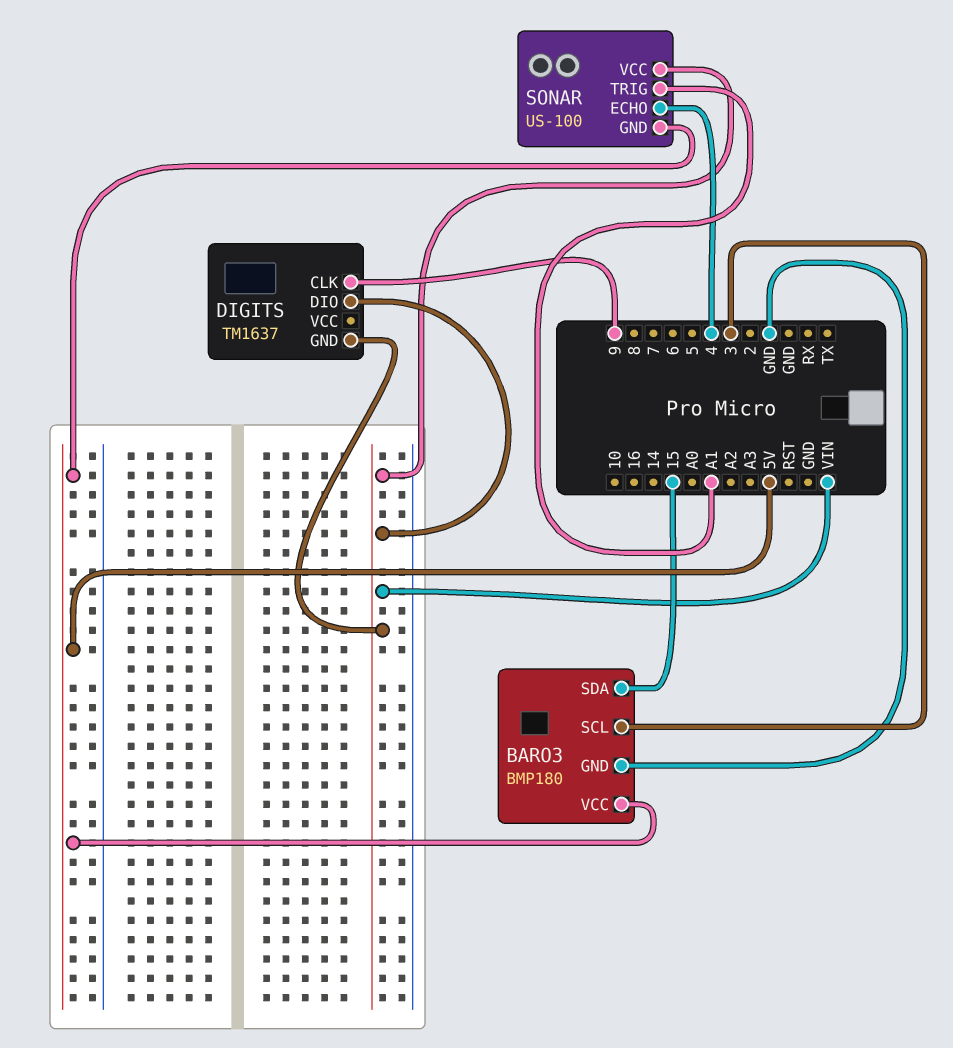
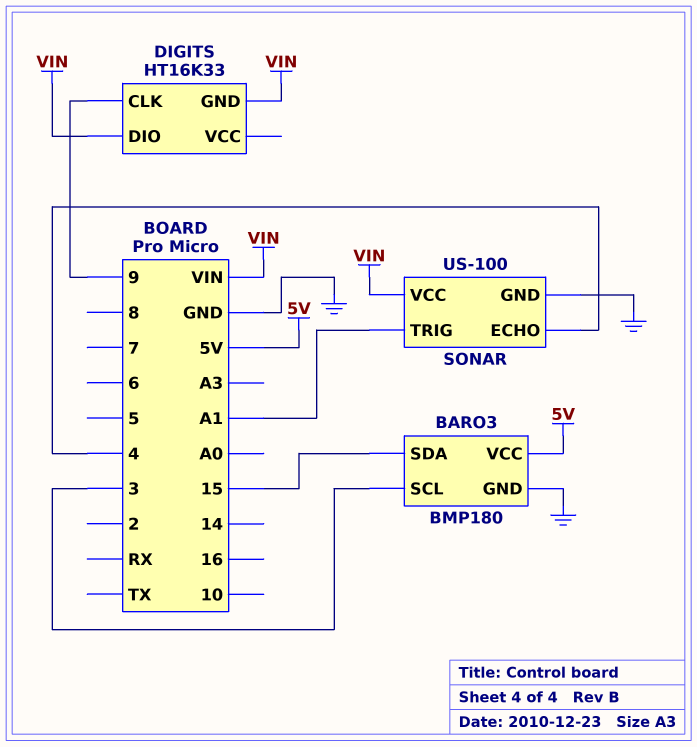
DIGITS: TM1637 -> HT16K33
SONAR pin GND: 5V -> GND

